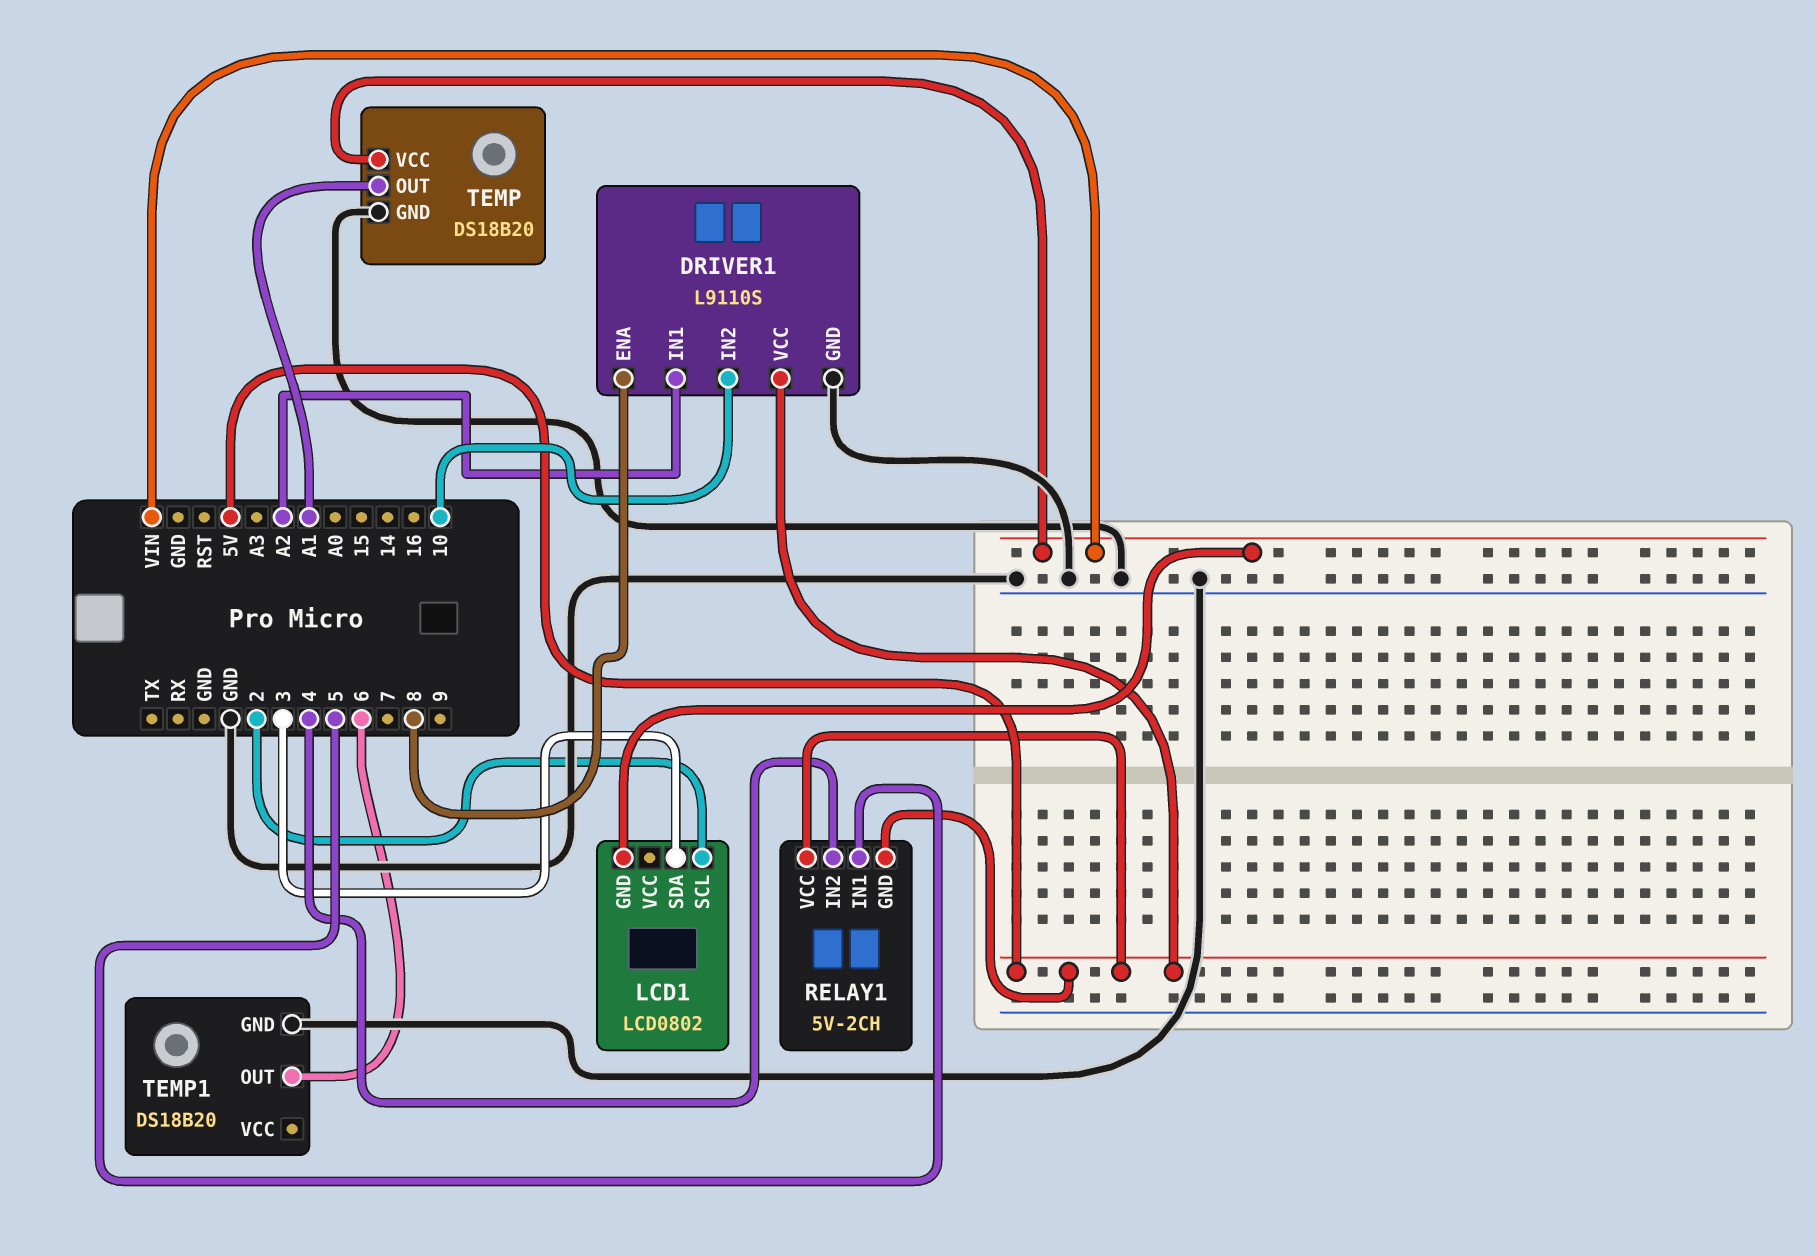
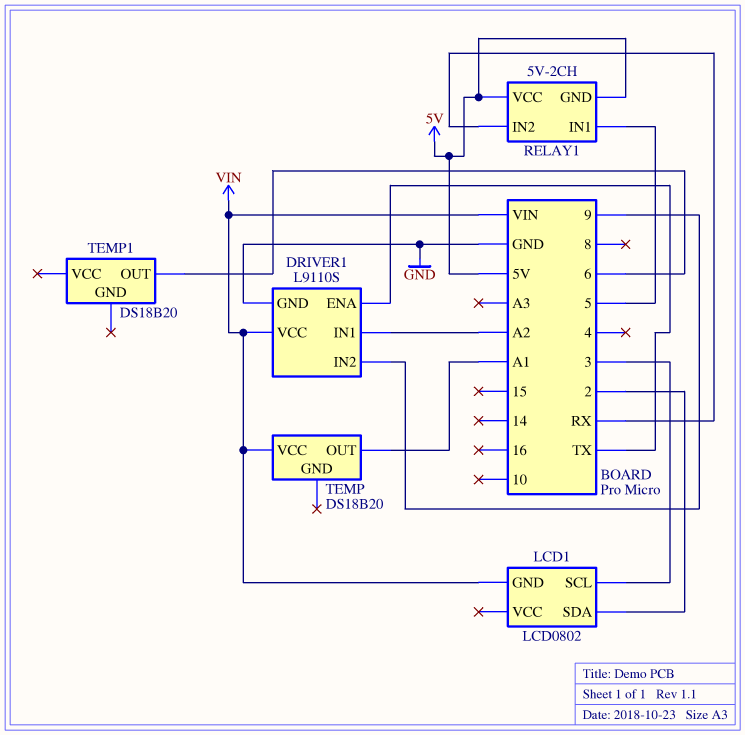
DRIVER1 pin ENA: 8 -> TX
DRIVER1 pin IN2: 10 -> 9
DRIVER1 pin VCC: 5V -> VIN
LCD1 pin SCL: 2 -> 3
LCD1 pin SDA: 3 -> 2
RELAY1 pin IN2: 4 -> RX
TEMP pin GND: GND -> none
TEMP1 pin GND: GND -> none

